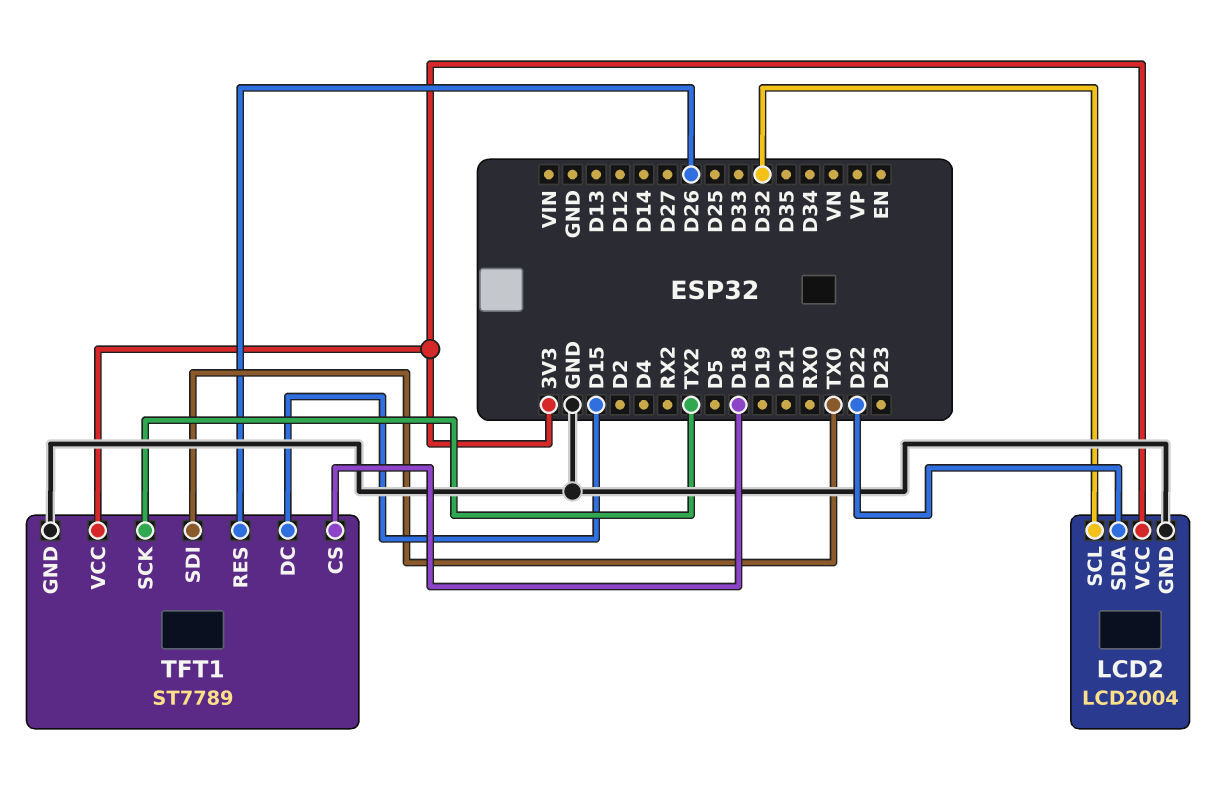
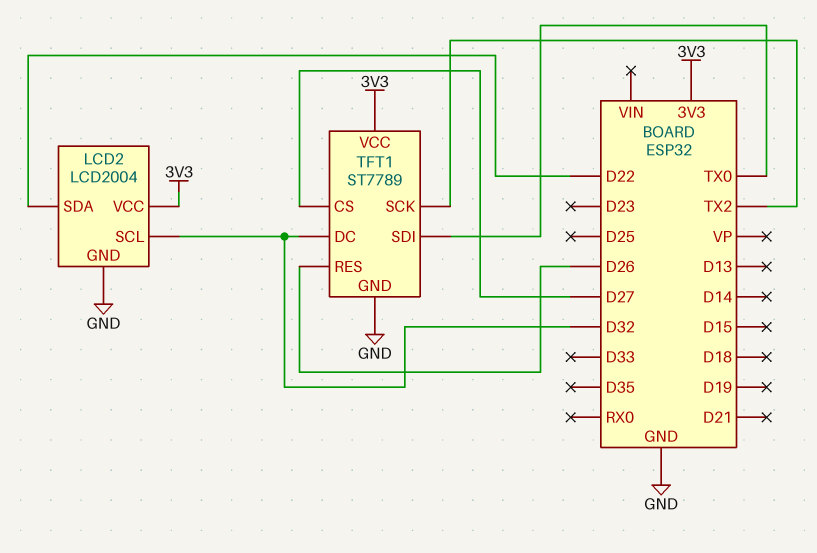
TFT1 pin CS: D18 -> D27
TFT1 pin DC: D15 -> D32

